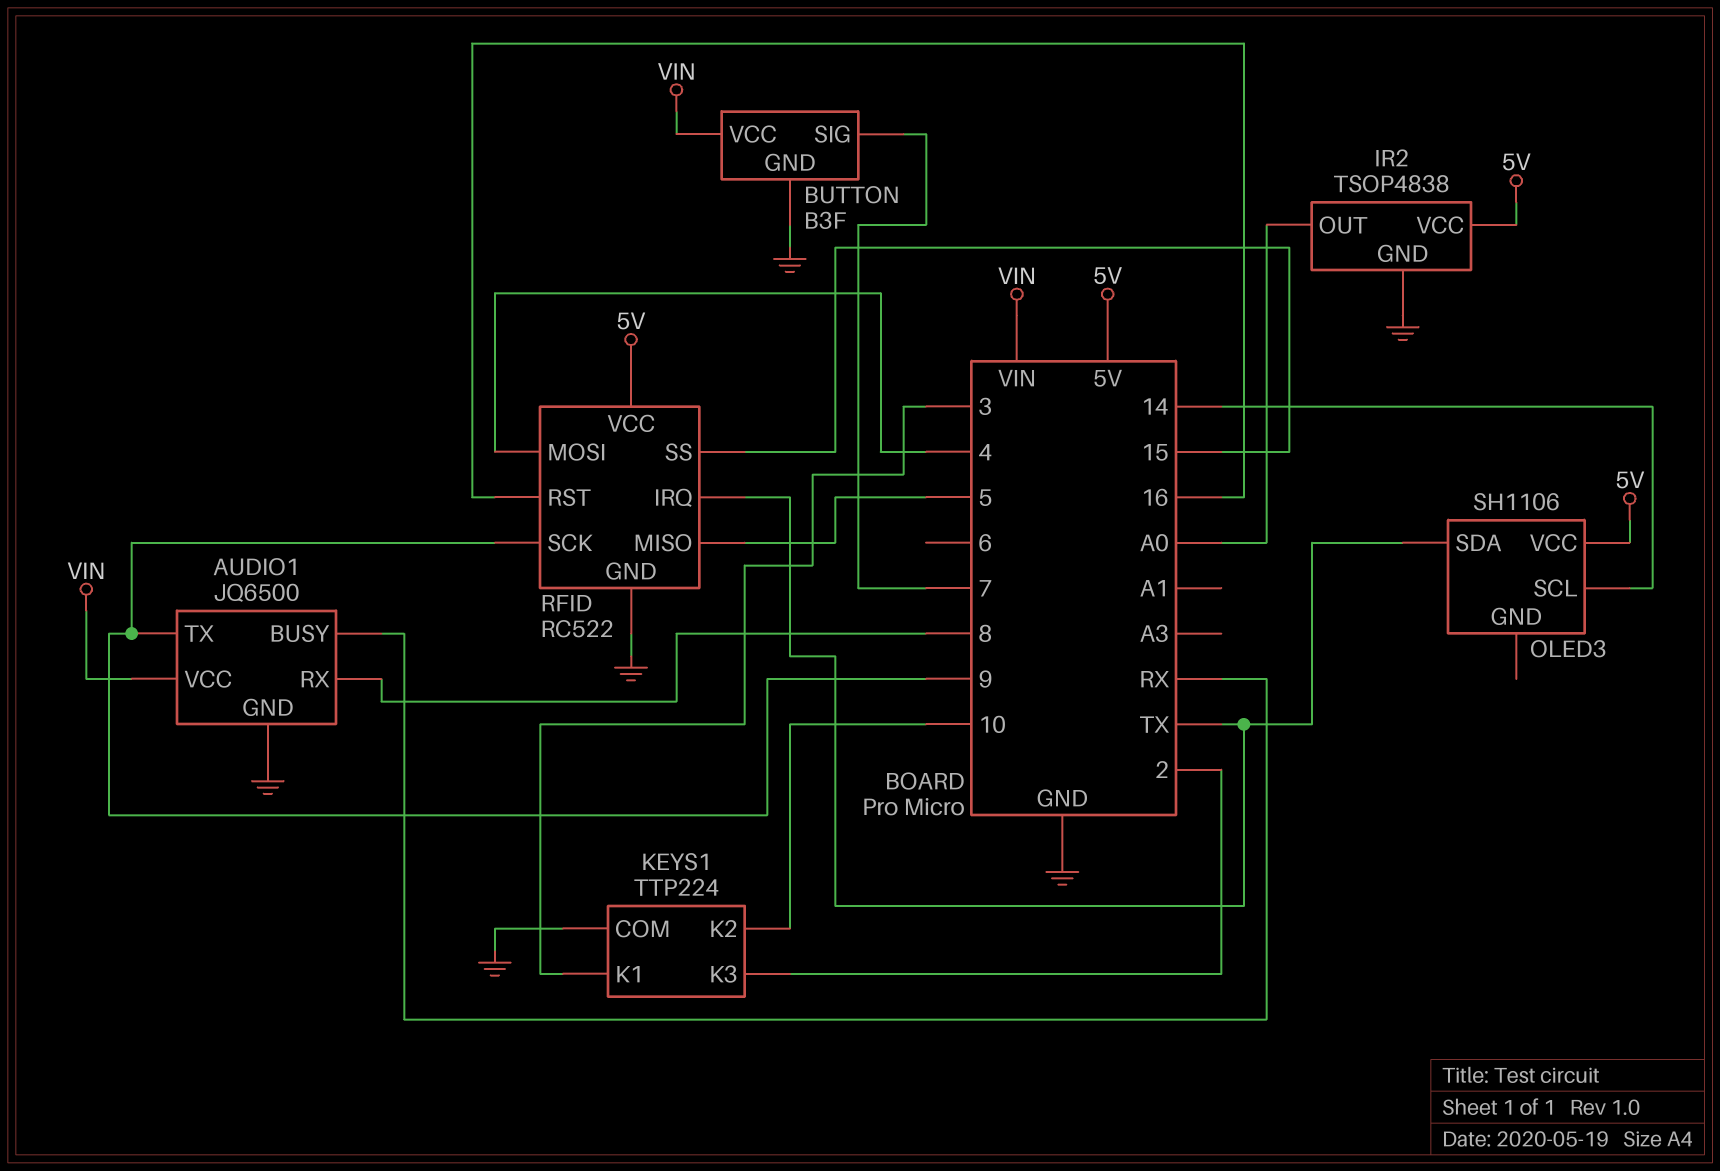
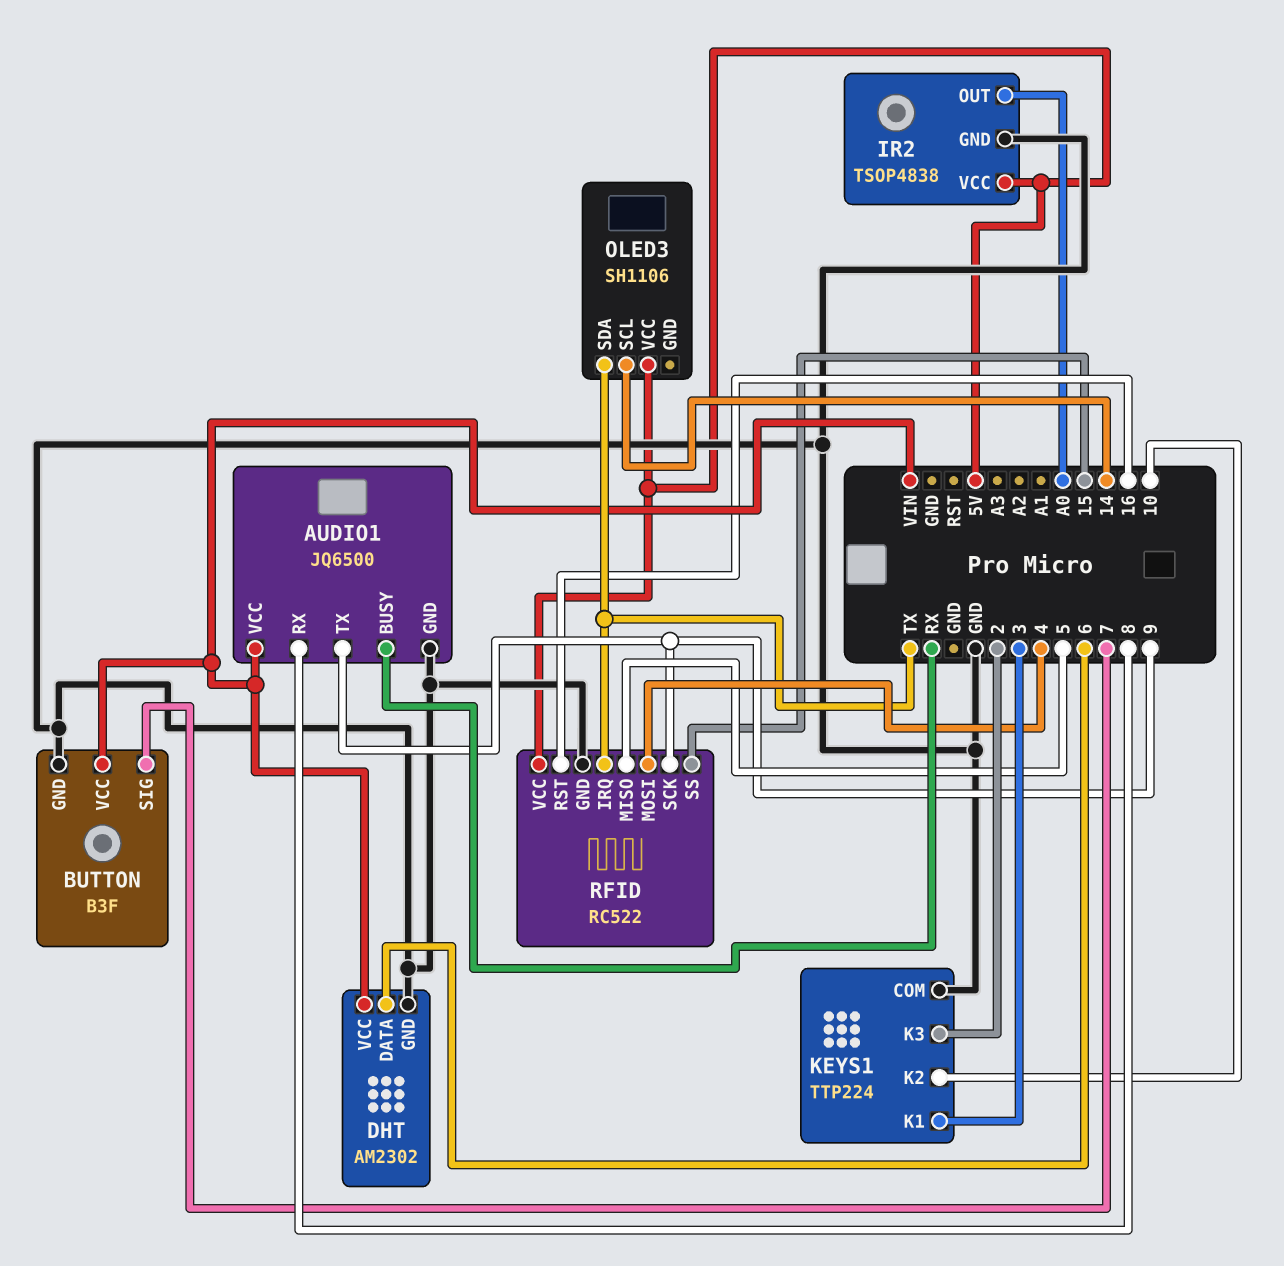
DHT: none -> AM2302
DHT pin DATA: none -> 6
DHT pin GND: none -> GND
DHT pin VCC: none -> VIN

